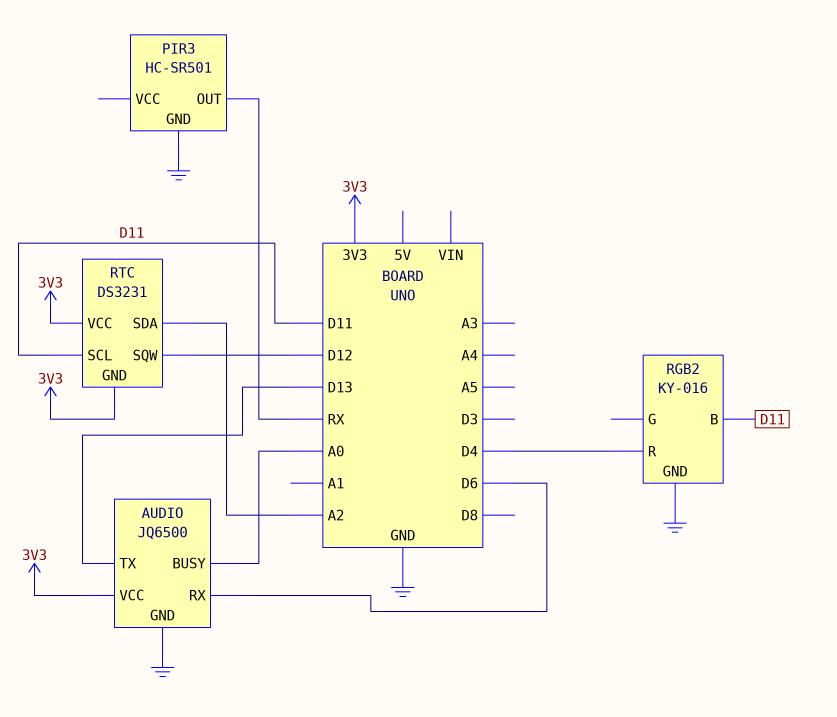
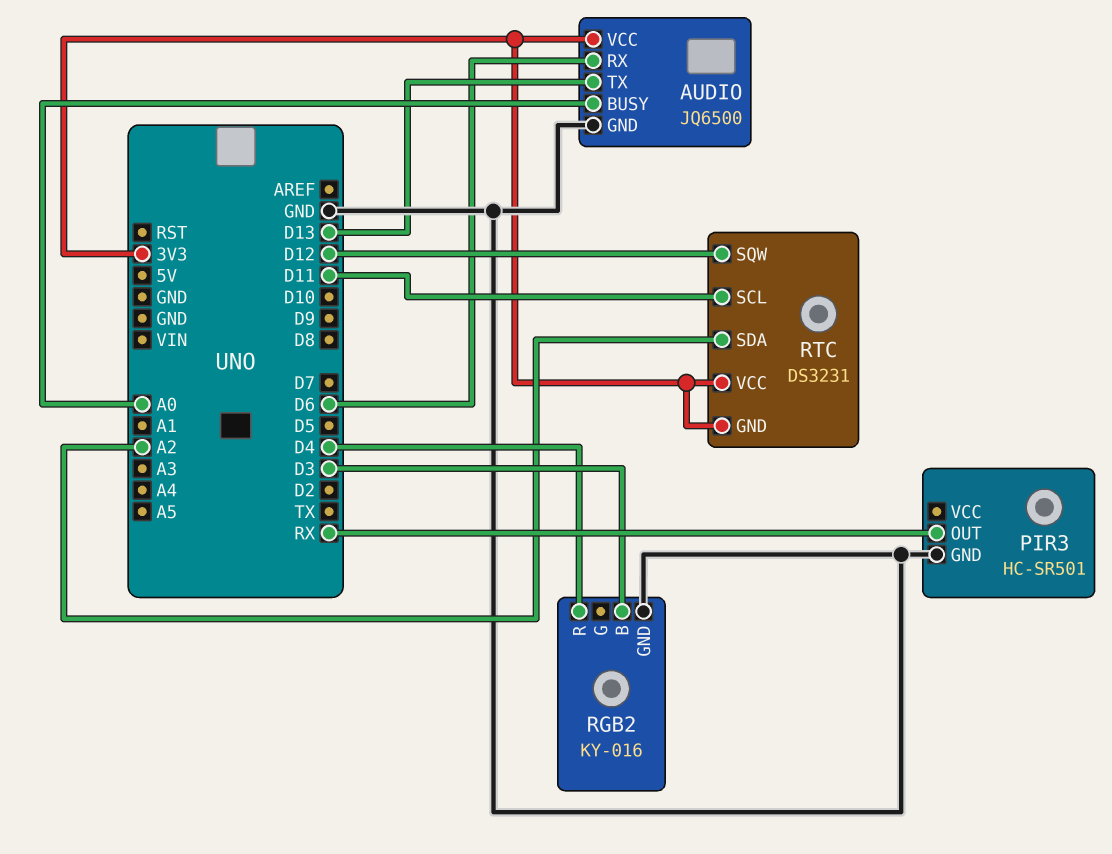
RGB2 pin B: D11 -> D3

